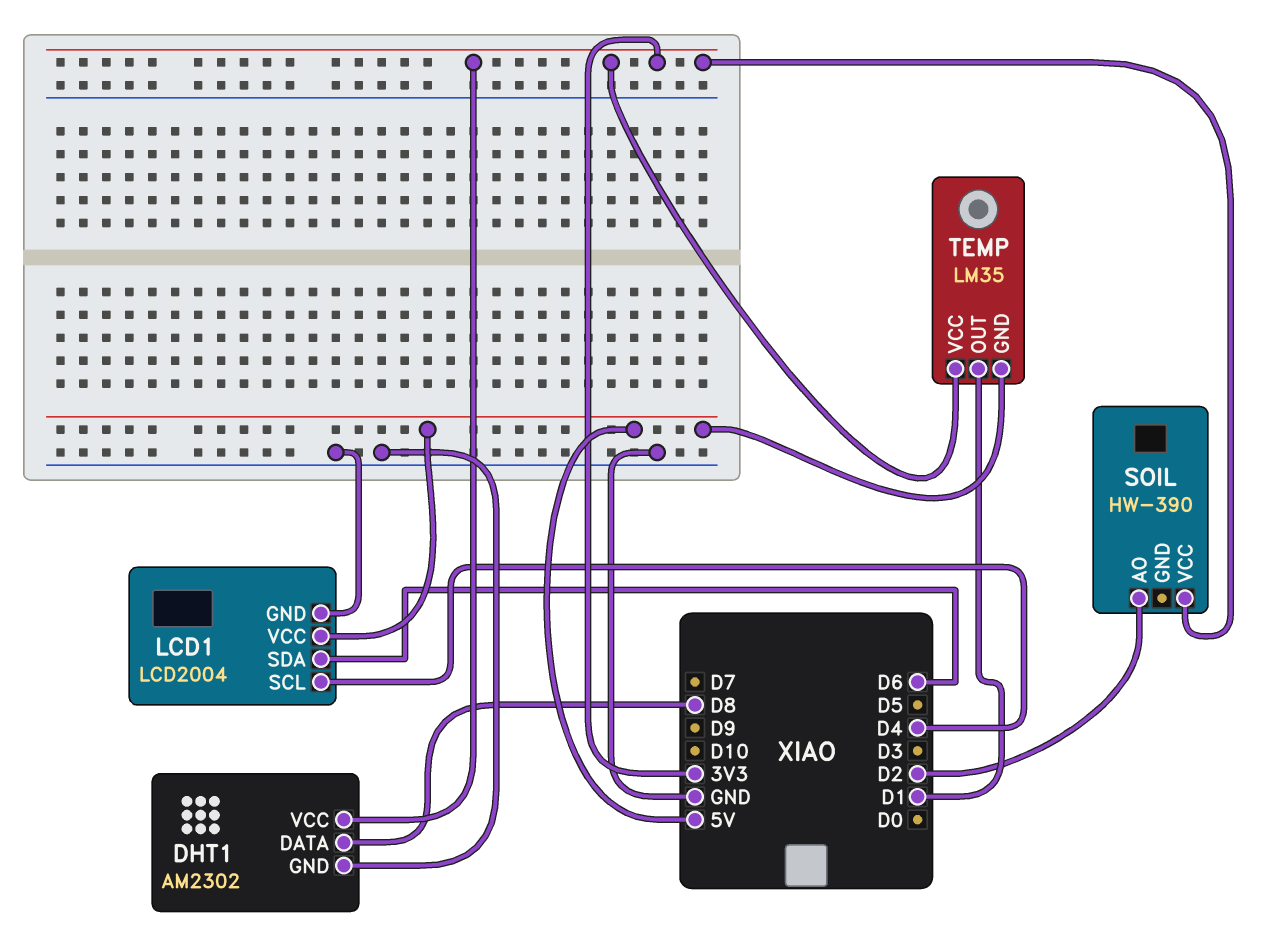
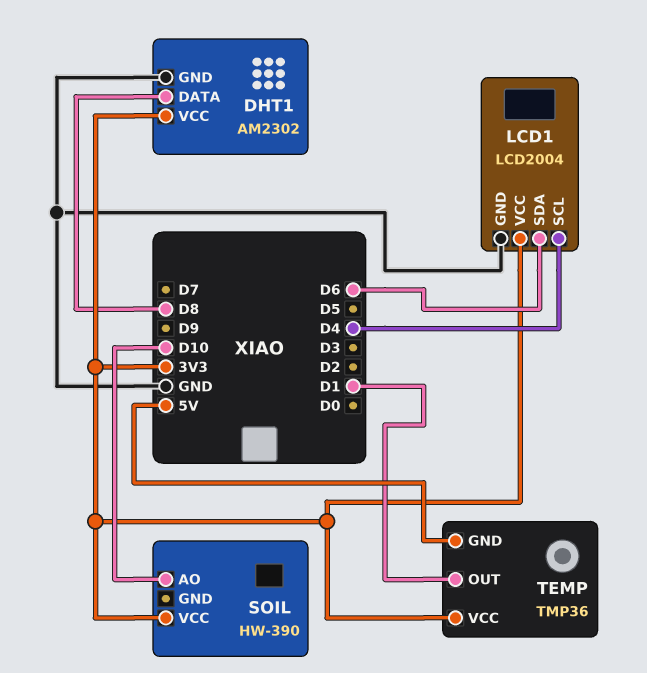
LCD1 pin VCC: 5V -> 3V3
SOIL pin AO: D2 -> D10
TEMP: LM35 -> TMP36

